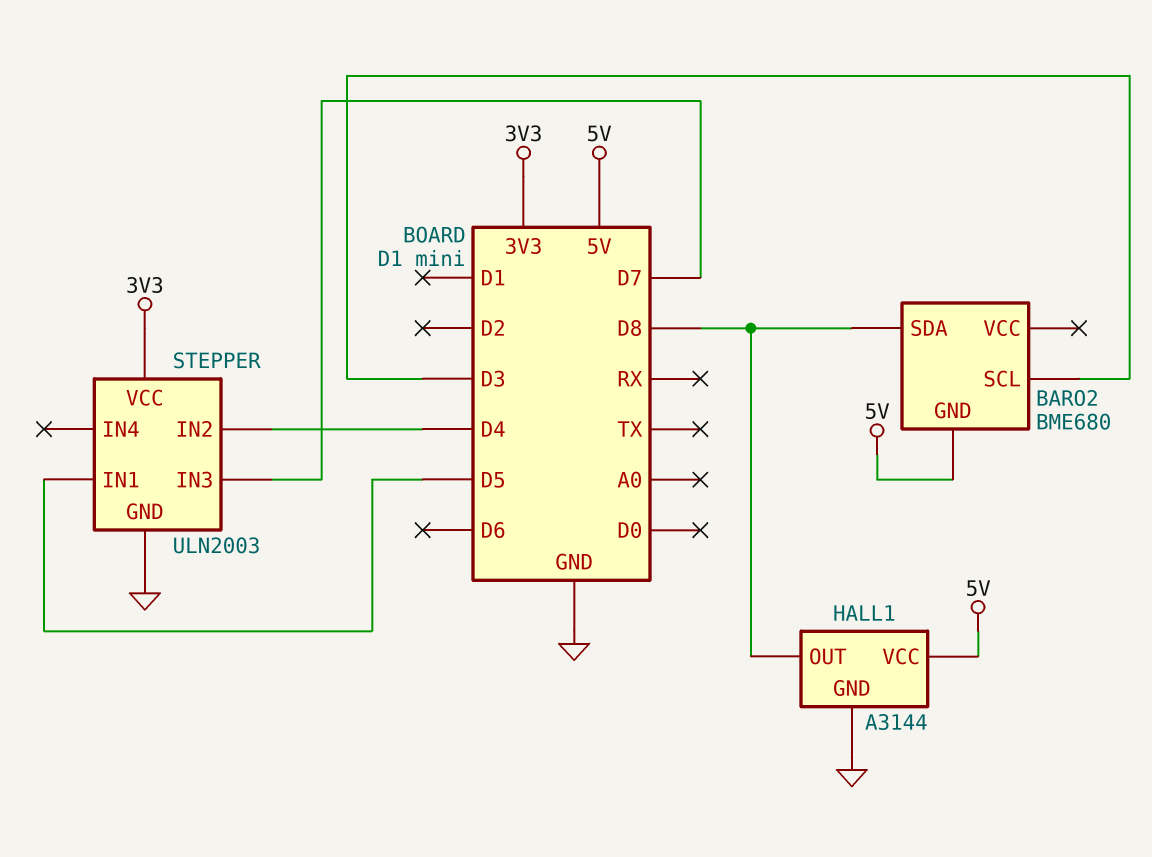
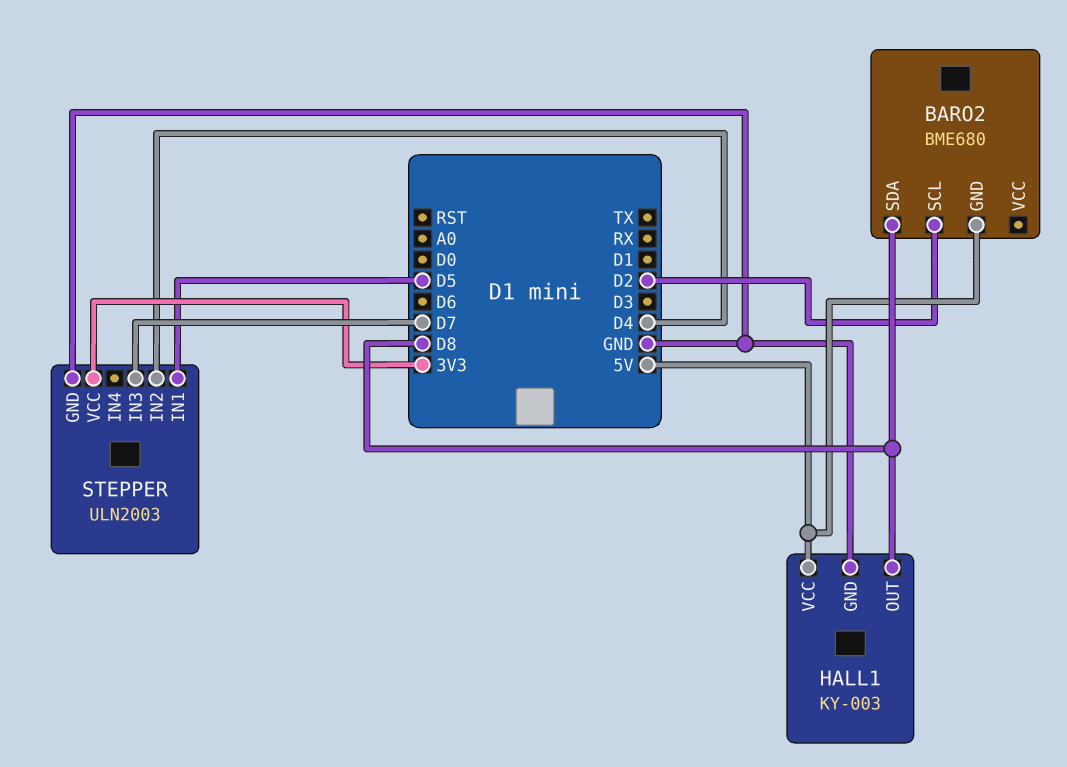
BARO2 pin SCL: D3 -> D2
HALL1: A3144 -> KY-003

